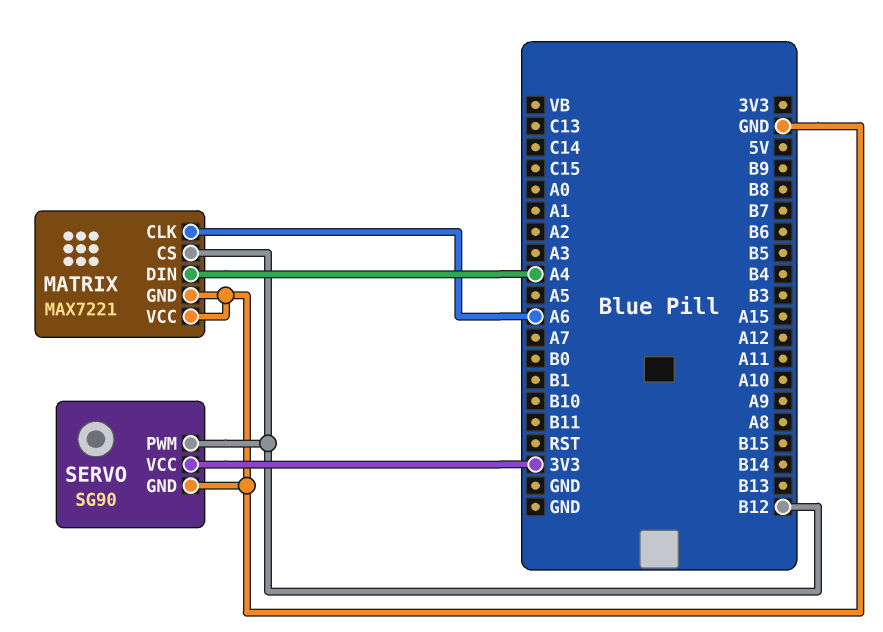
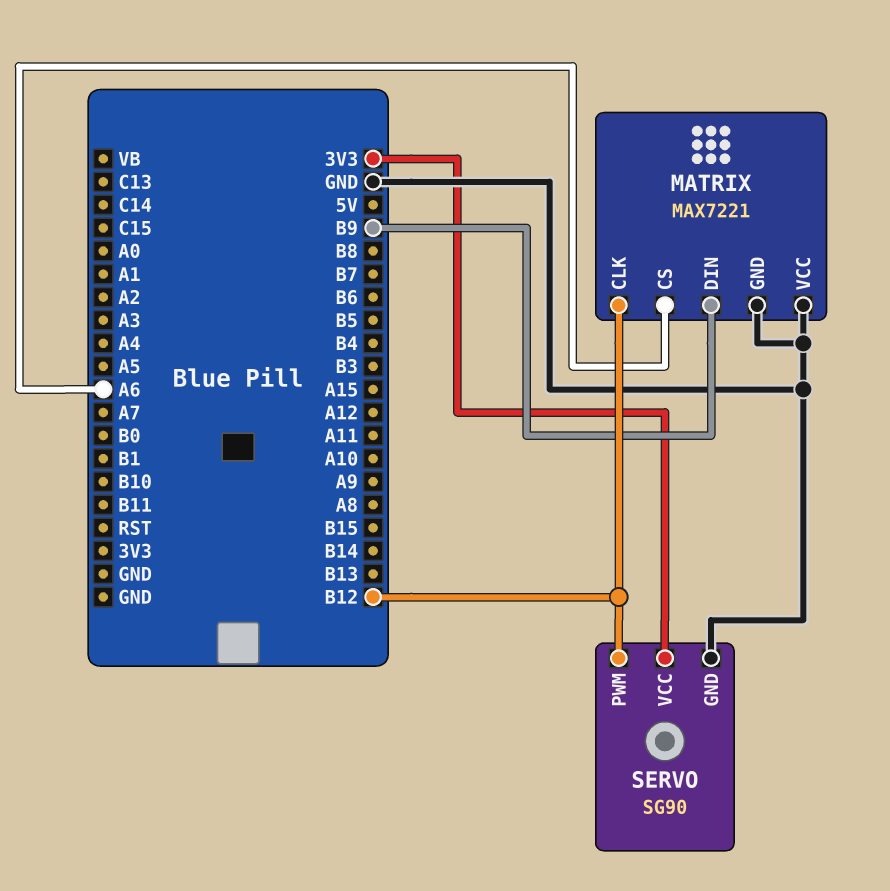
MATRIX pin CLK: A6 -> B12
MATRIX pin CS: B12 -> A6
MATRIX pin DIN: A4 -> B9

